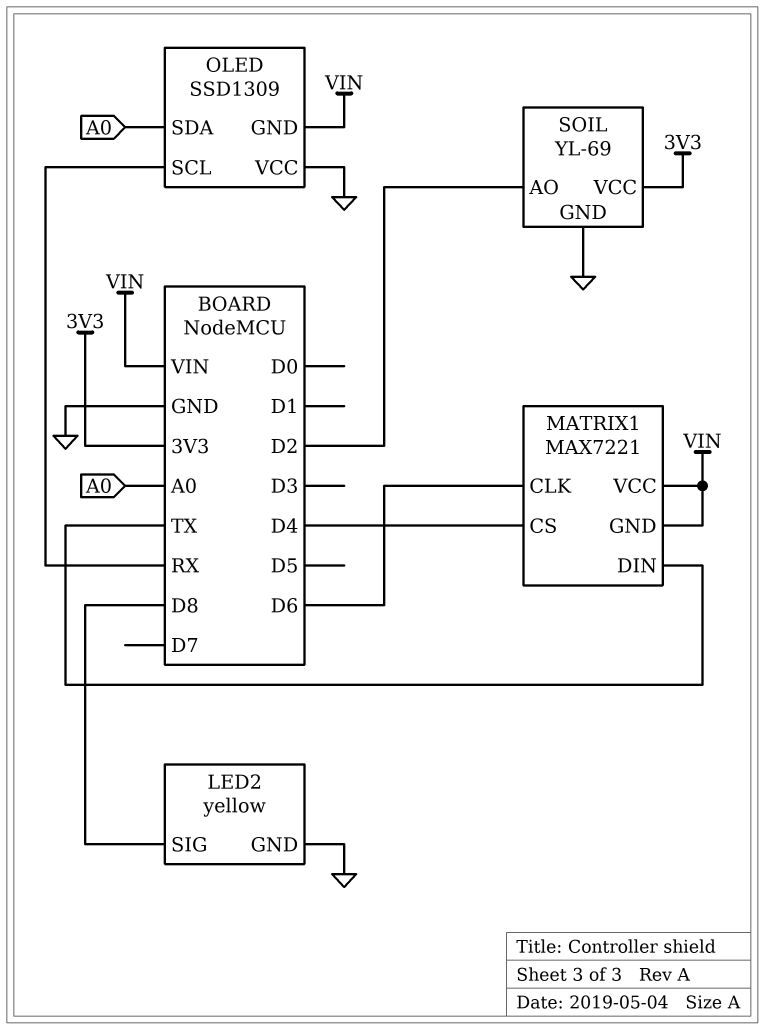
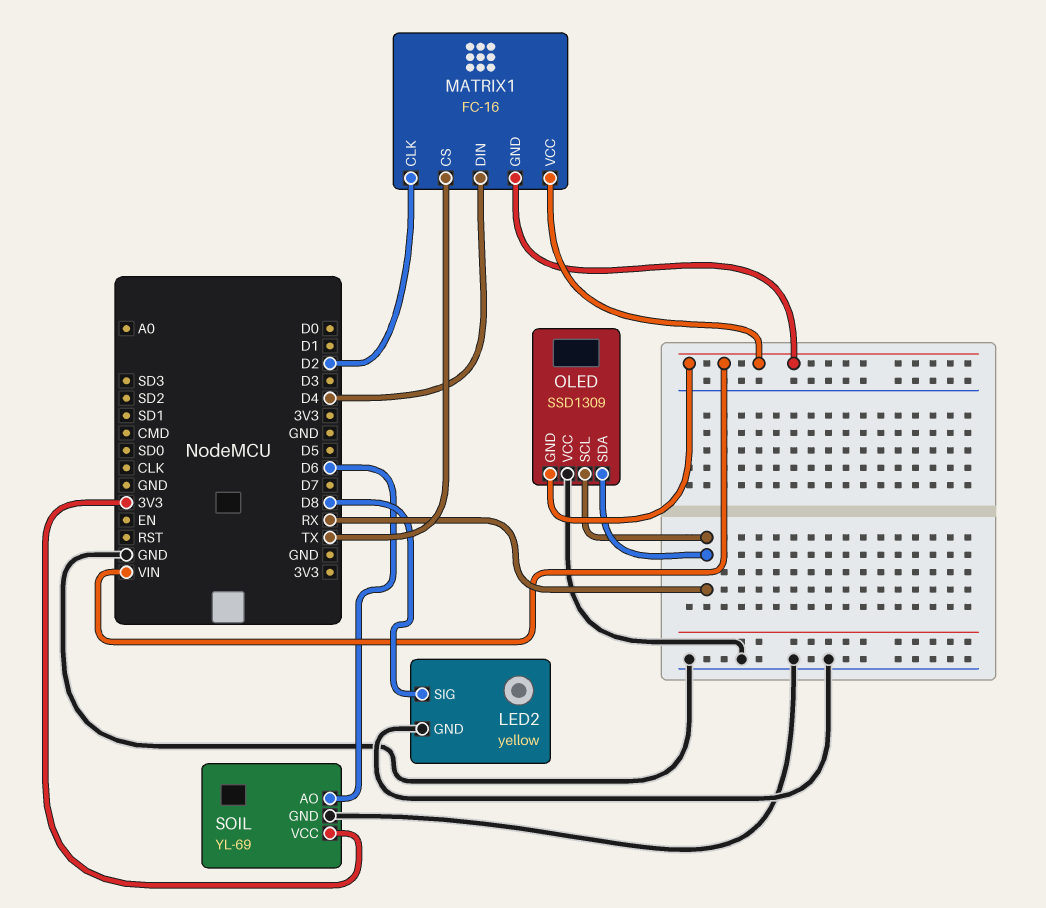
MATRIX1: MAX7221 -> FC-16
MATRIX1 pin CLK: D6 -> D2
MATRIX1 pin CS: D4 -> TX
MATRIX1 pin DIN: TX -> D4
OLED pin SDA: A0 -> RX
SOIL pin AO: D2 -> D6

